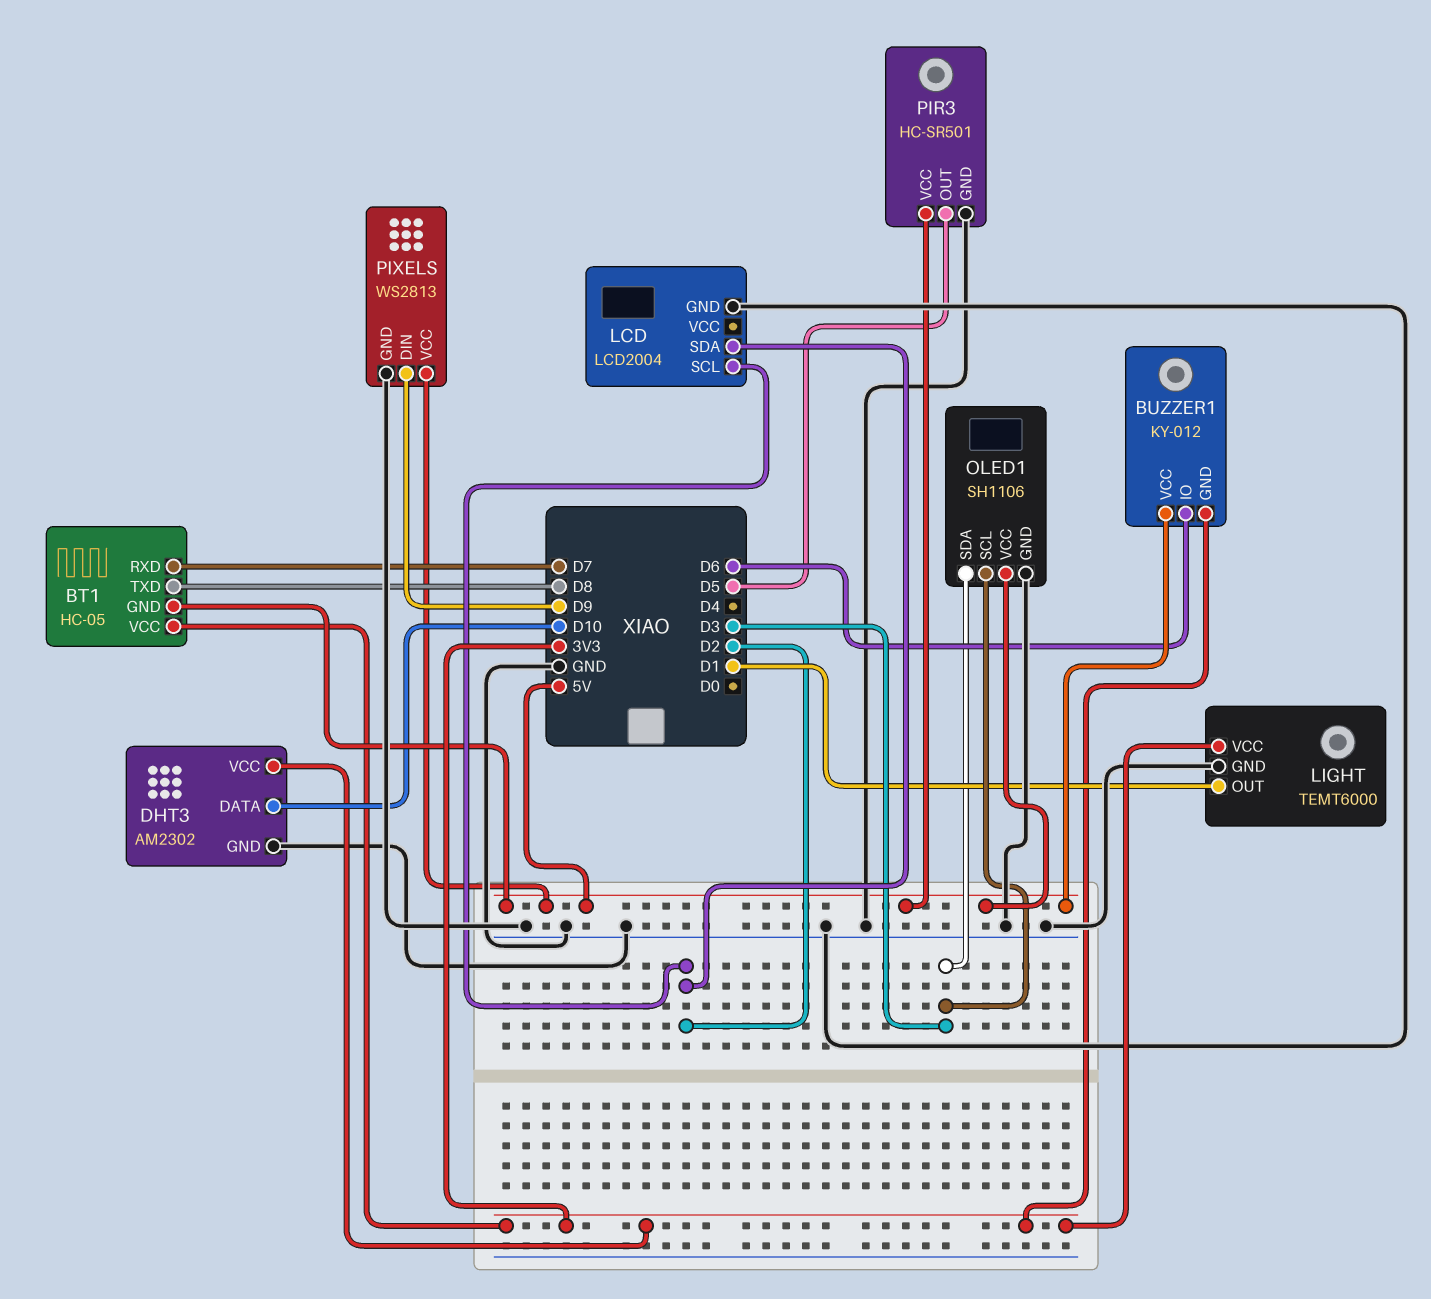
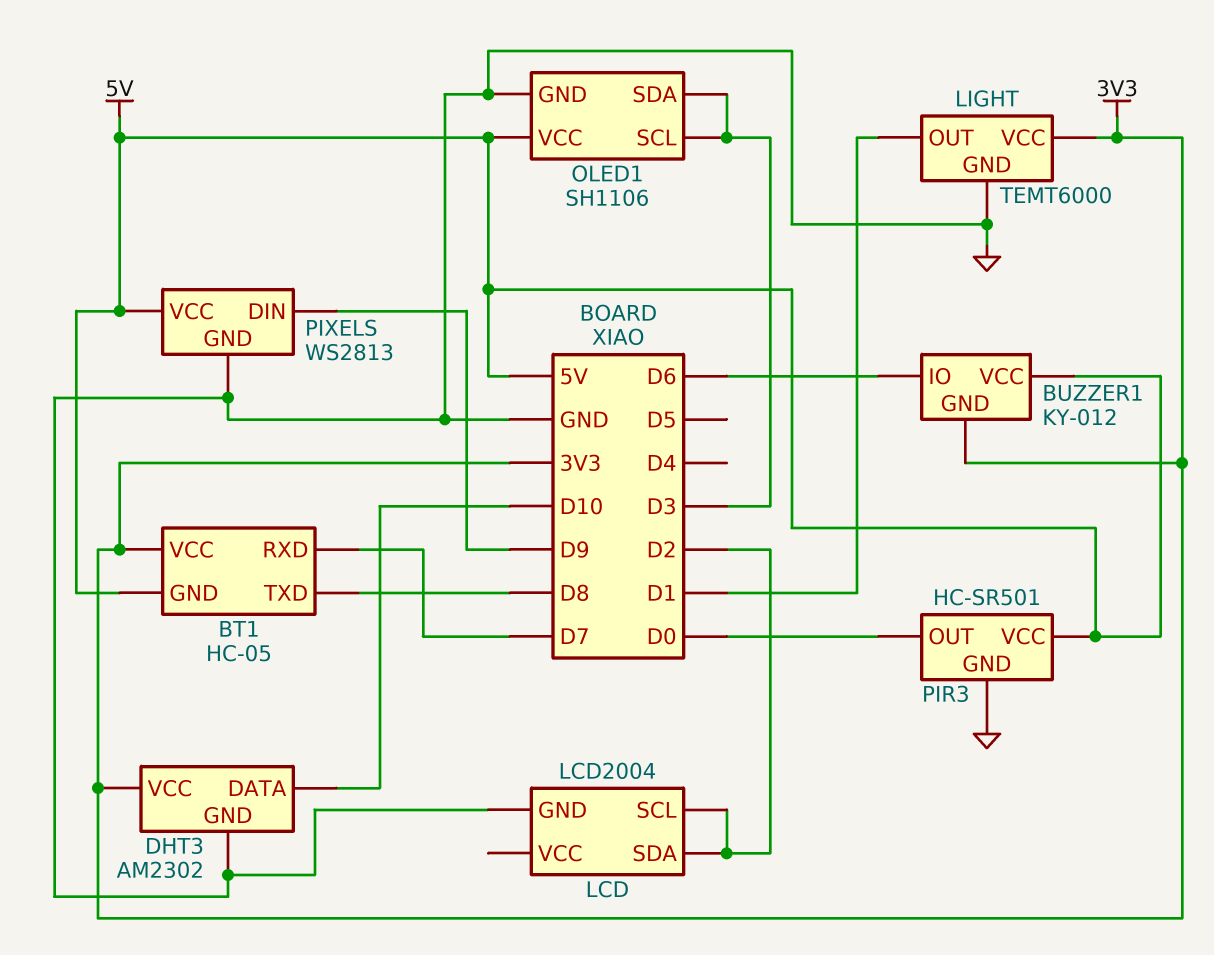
PIR3 pin OUT: D5 -> D0

